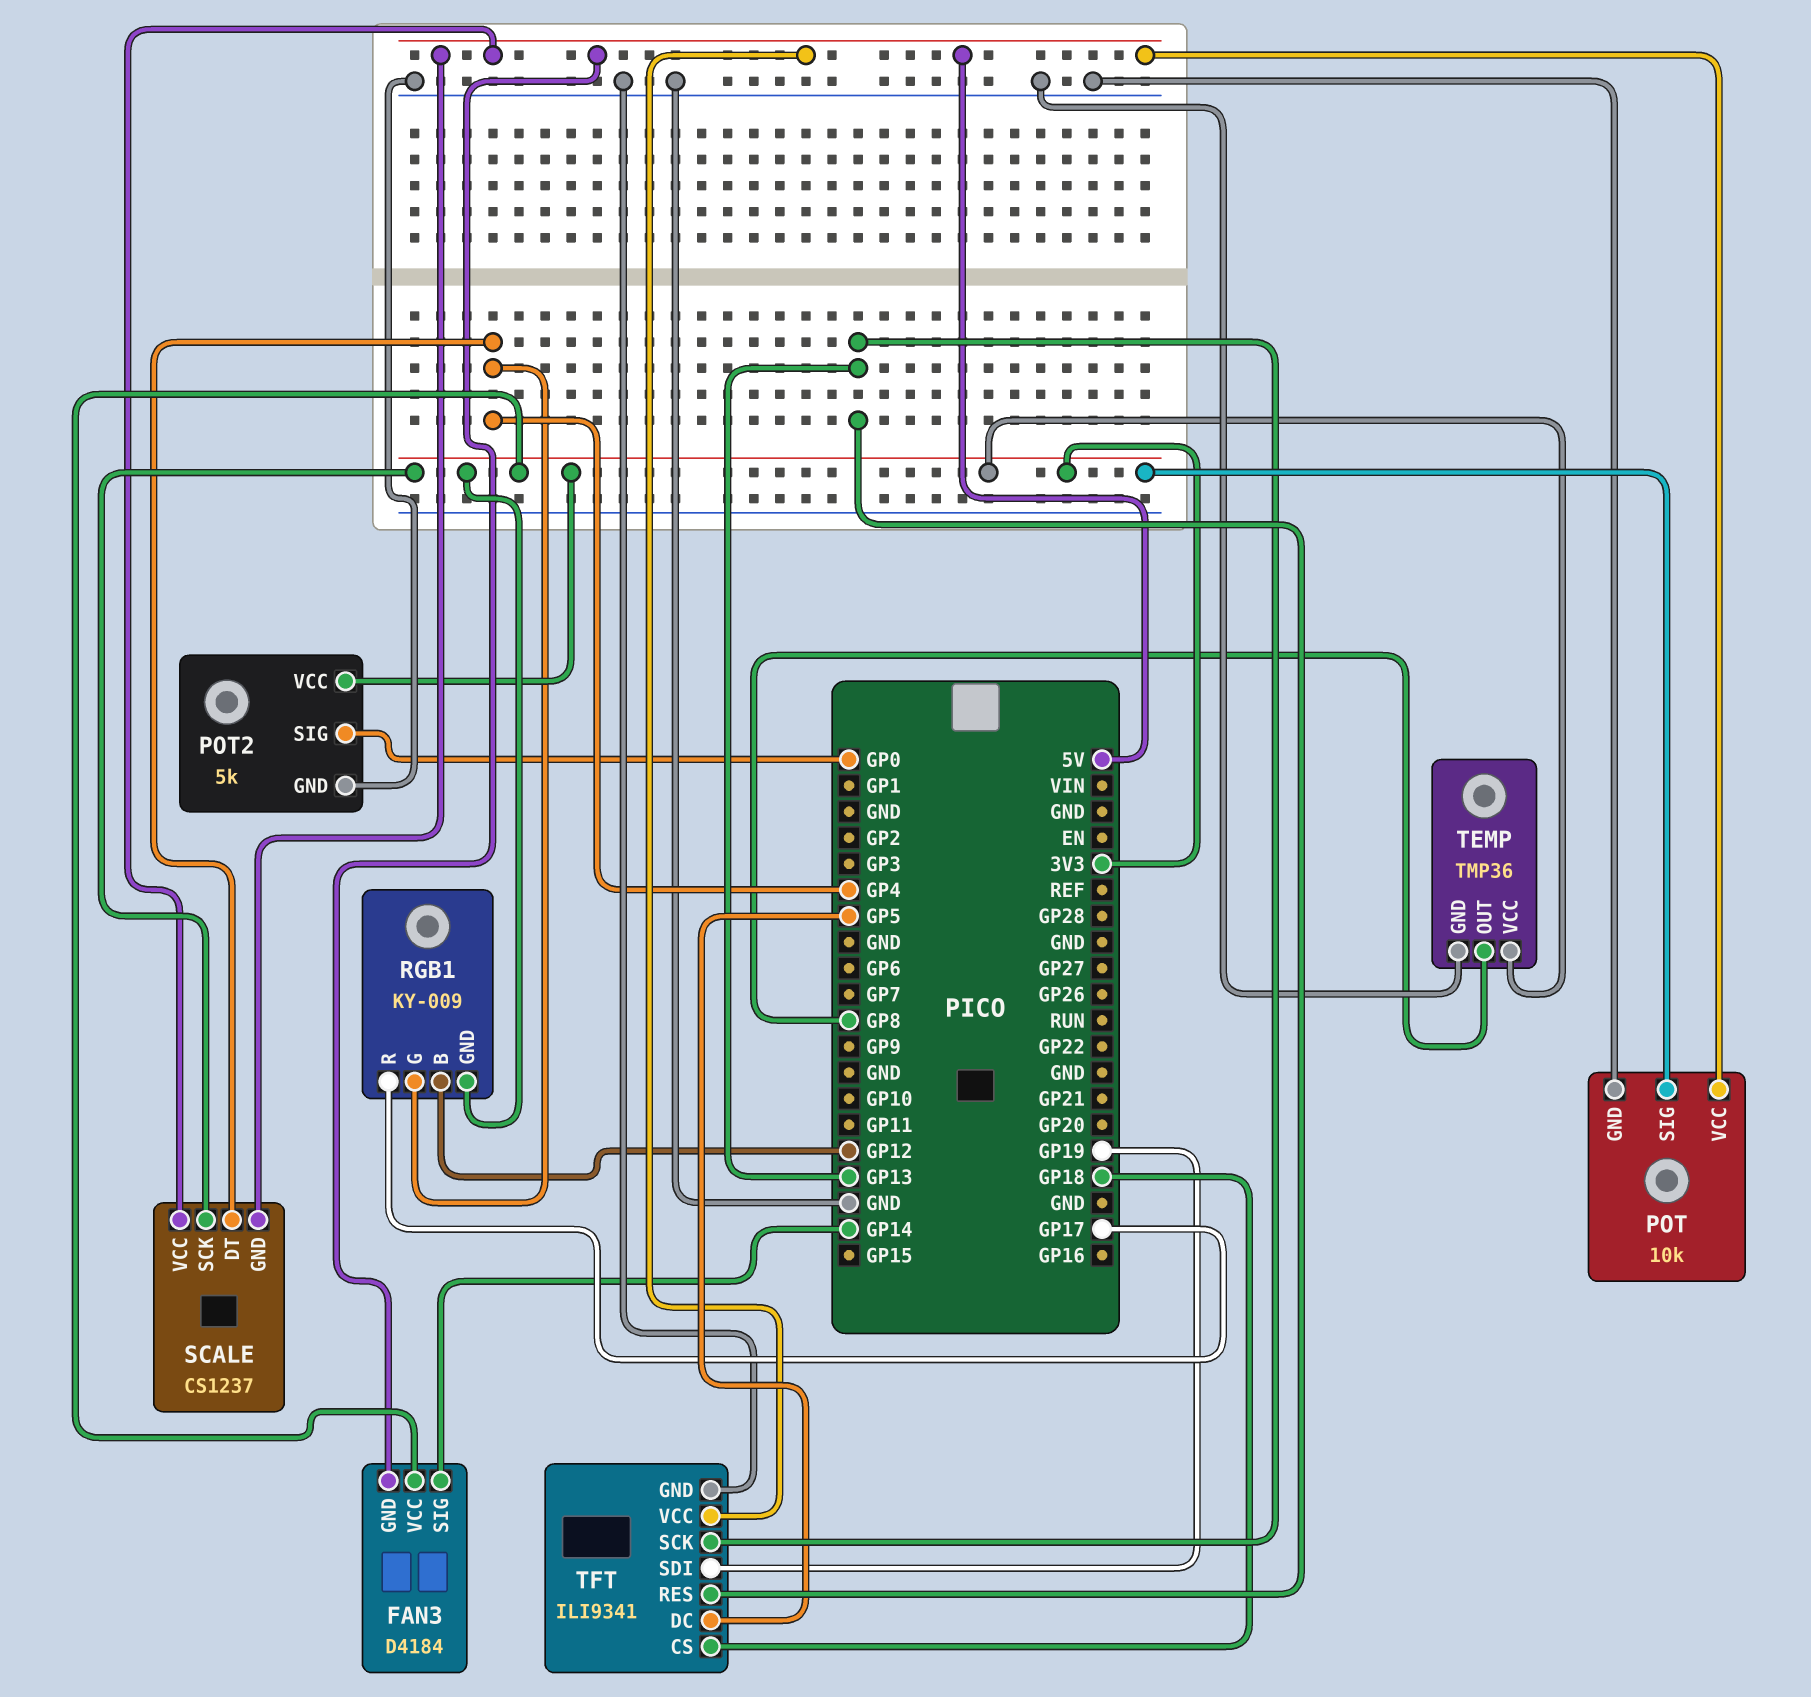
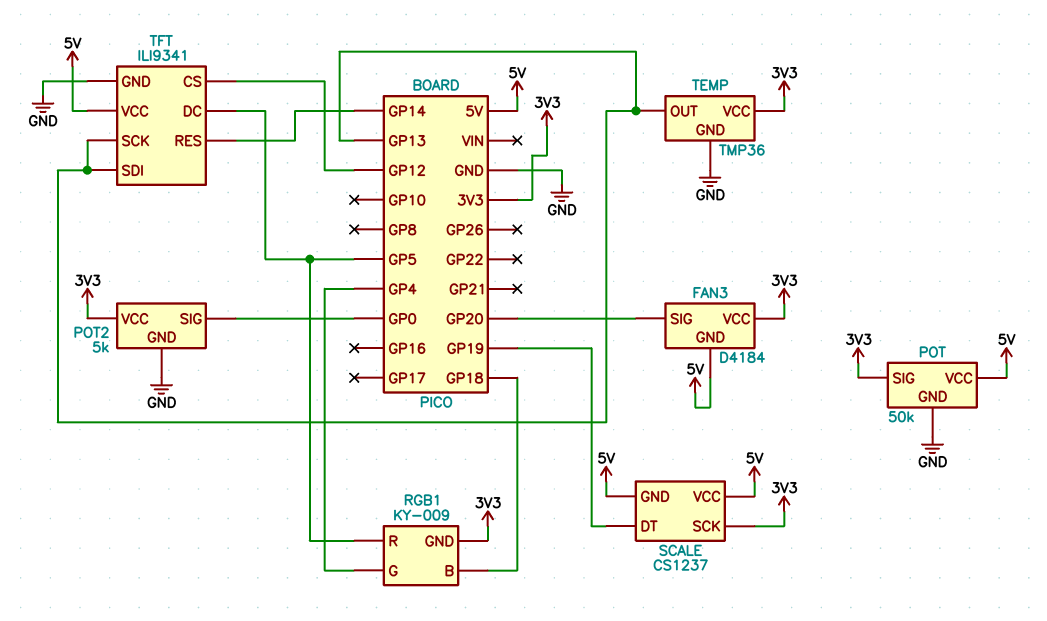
FAN3 pin SIG: GP14 -> GP20
POT: 10k -> 50k
RGB1 pin B: GP12 -> GP18
RGB1 pin R: GP17 -> GP5
SCALE pin DT: GP4 -> GP19
TEMP pin OUT: GP8 -> GP13
TFT pin CS: GP18 -> GP12
TFT pin RES: GP13 -> GP14
TFT pin SDI: GP19 -> GP13

